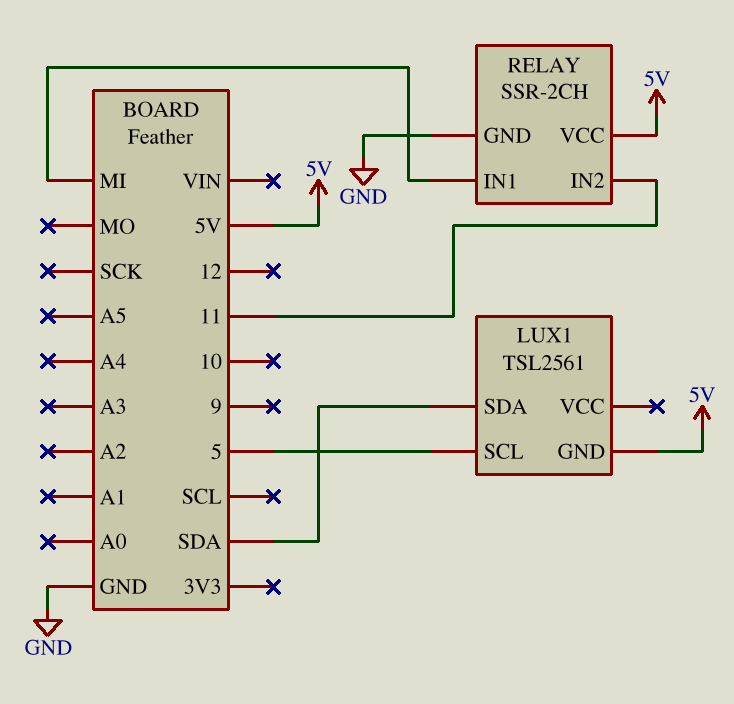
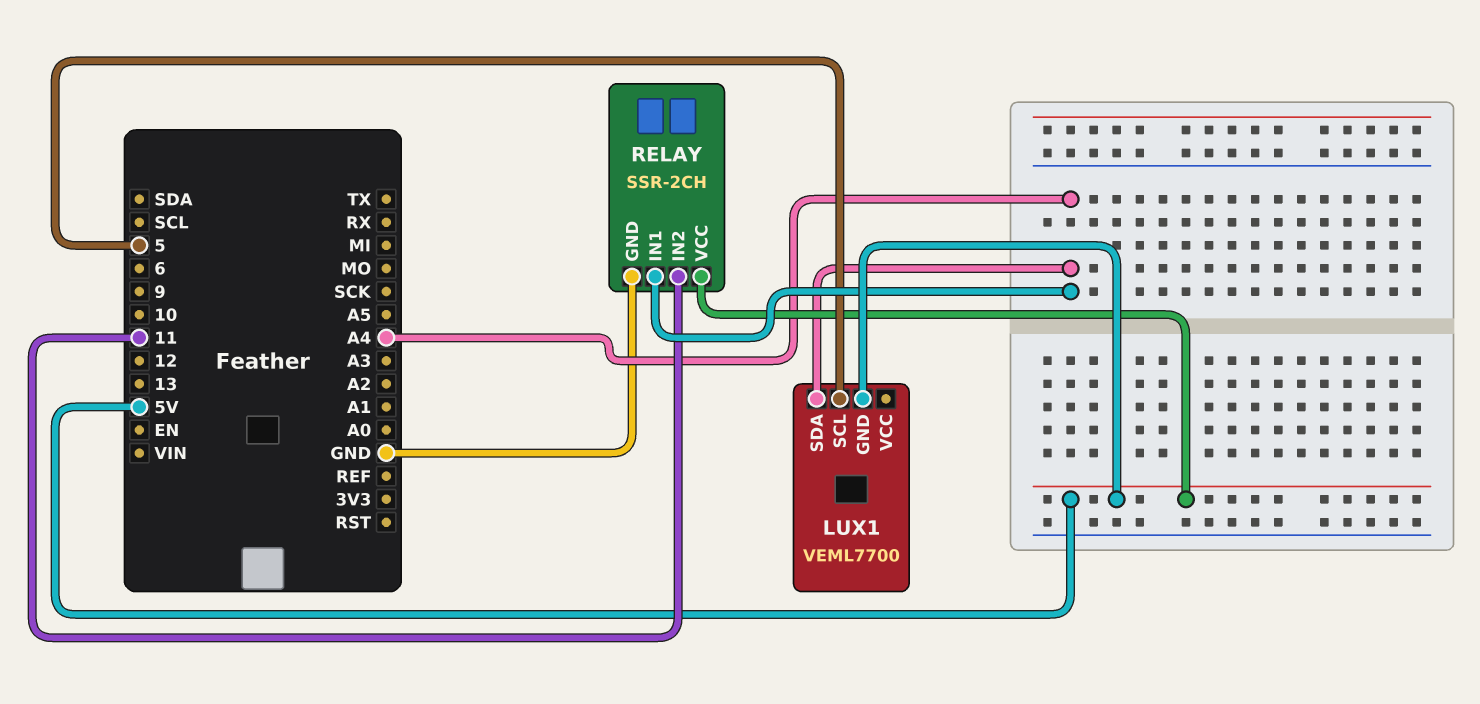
LUX1: TSL2561 -> VEML7700
LUX1 pin SDA: SDA -> A4
RELAY pin IN1: MI -> A4

